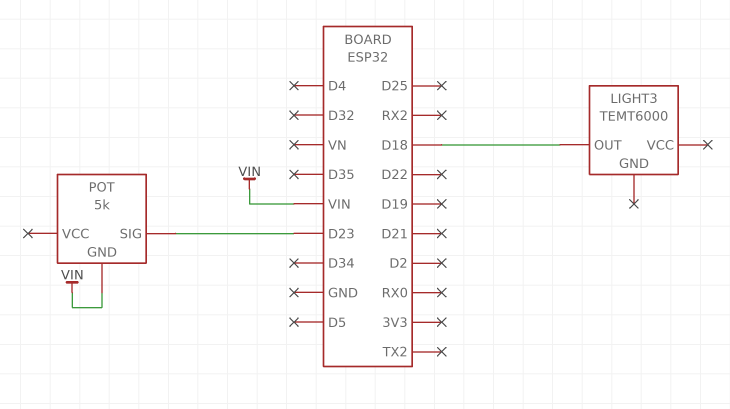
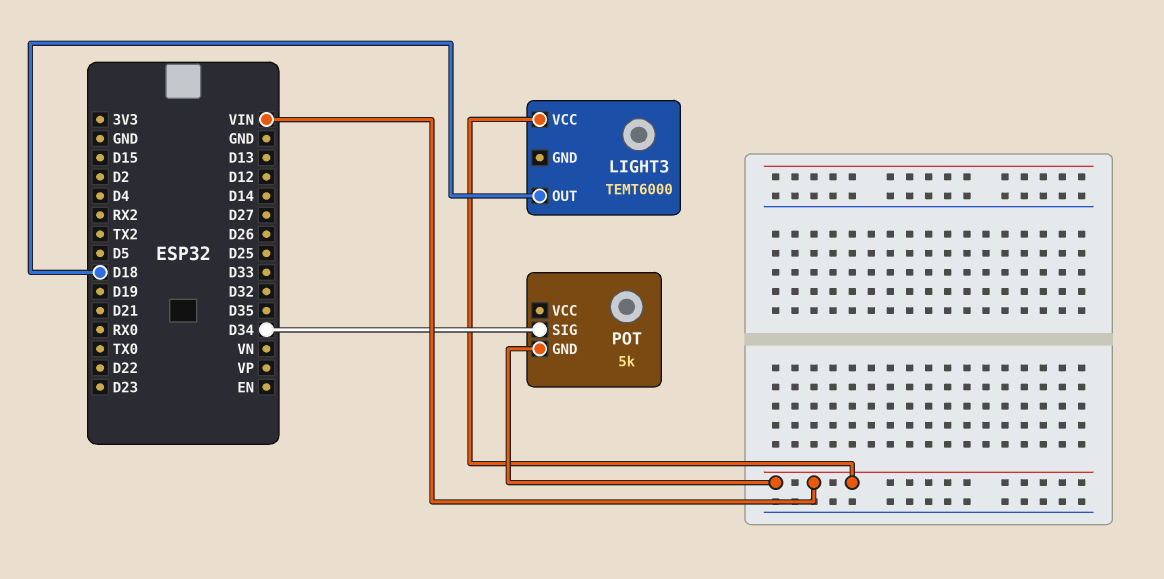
LIGHT3 pin VCC: none -> VIN
POT pin SIG: D23 -> D34

